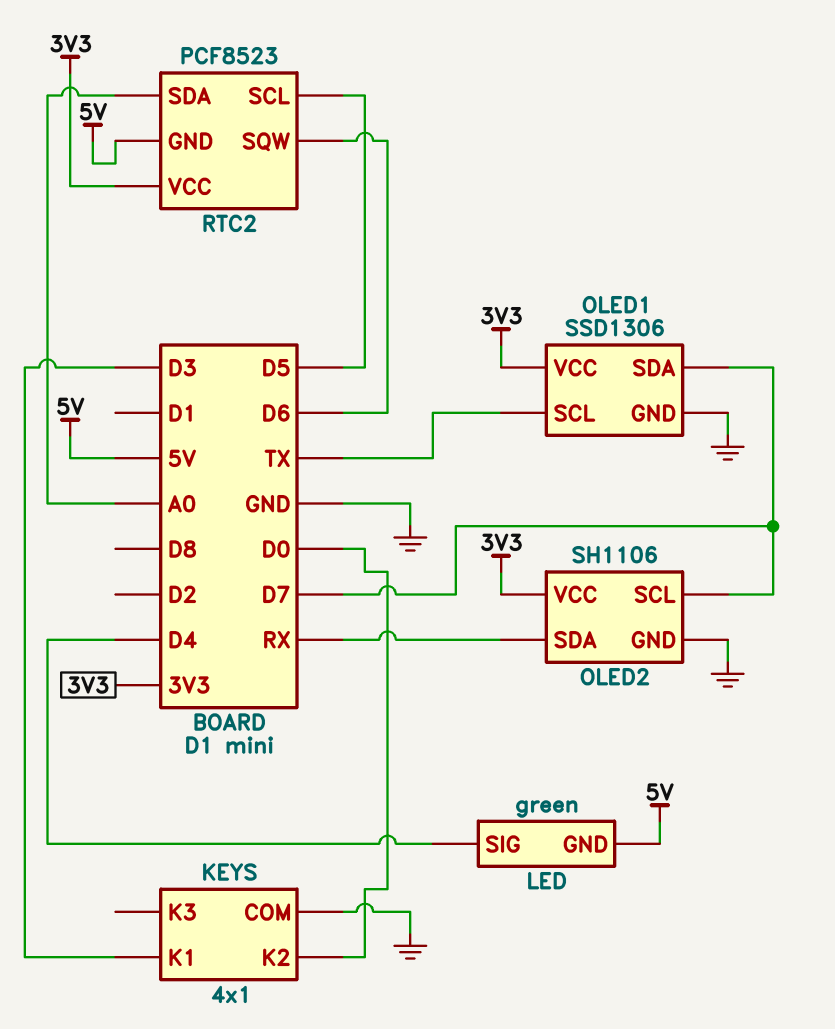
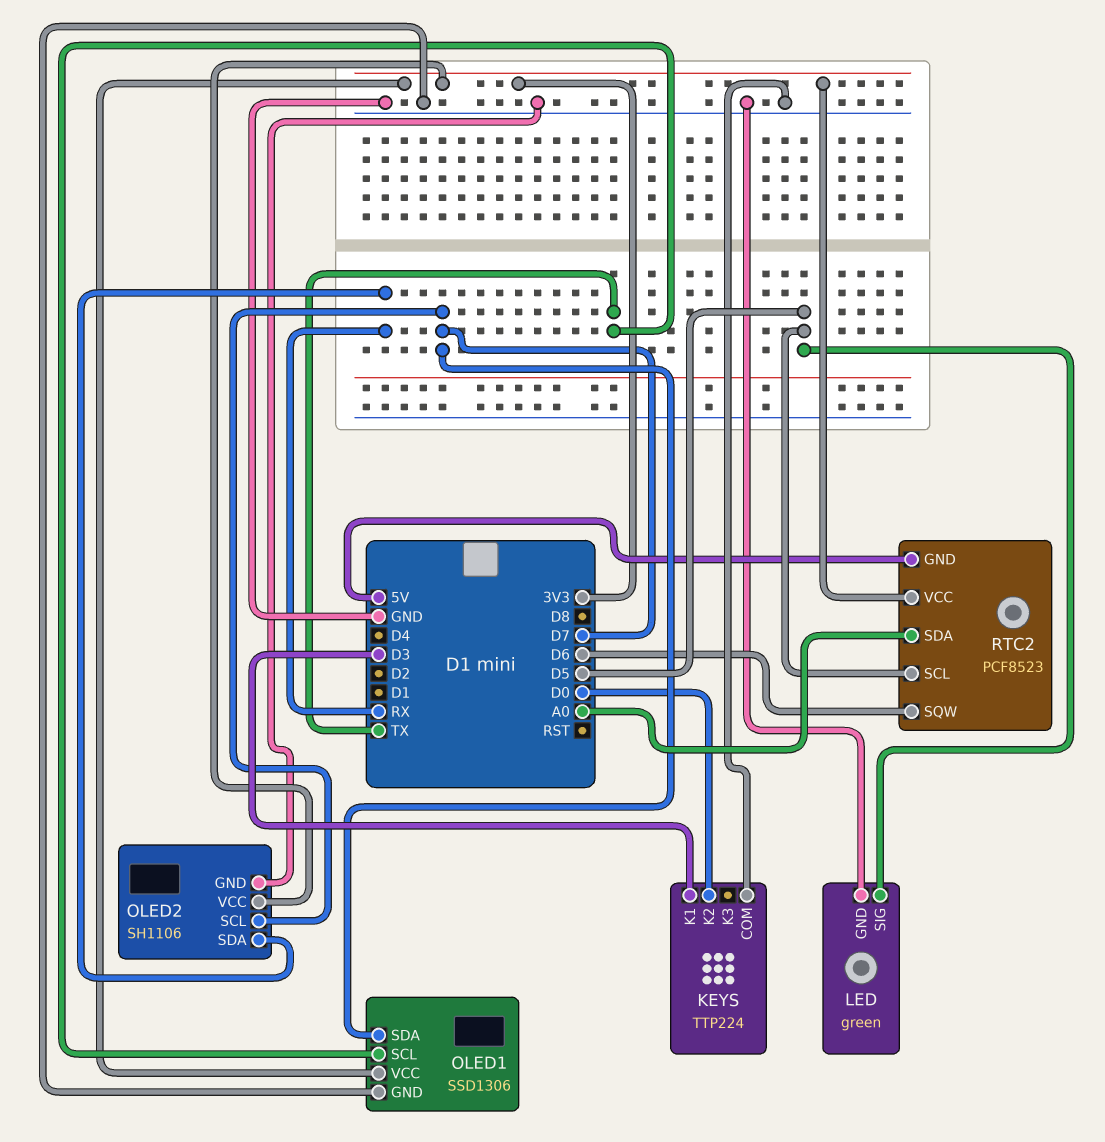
KEYS: 4x1 -> TTP224
LED pin GND: 5V -> GND
LED pin SIG: D4 -> D5

